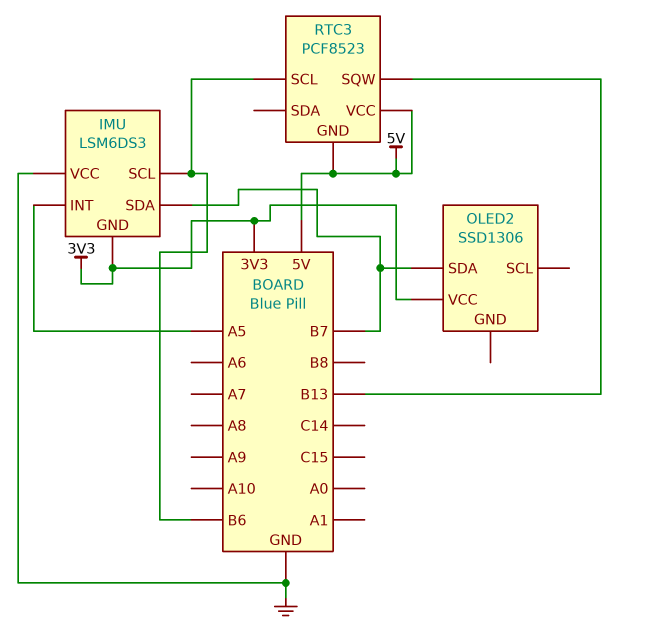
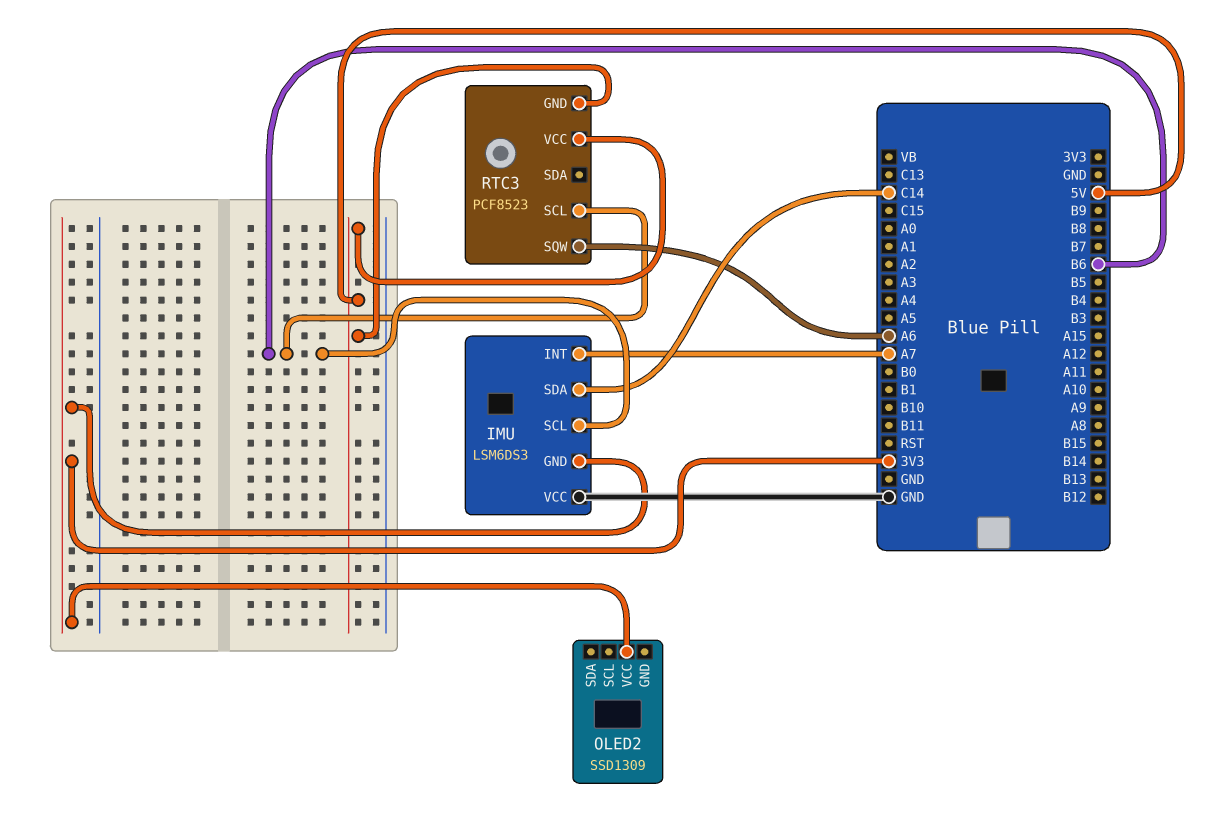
IMU pin INT: A5 -> A7
IMU pin SDA: B7 -> C14
OLED2: SSD1306 -> SSD1309
OLED2 pin SDA: B7 -> none
RTC3 pin SQW: B13 -> A6

